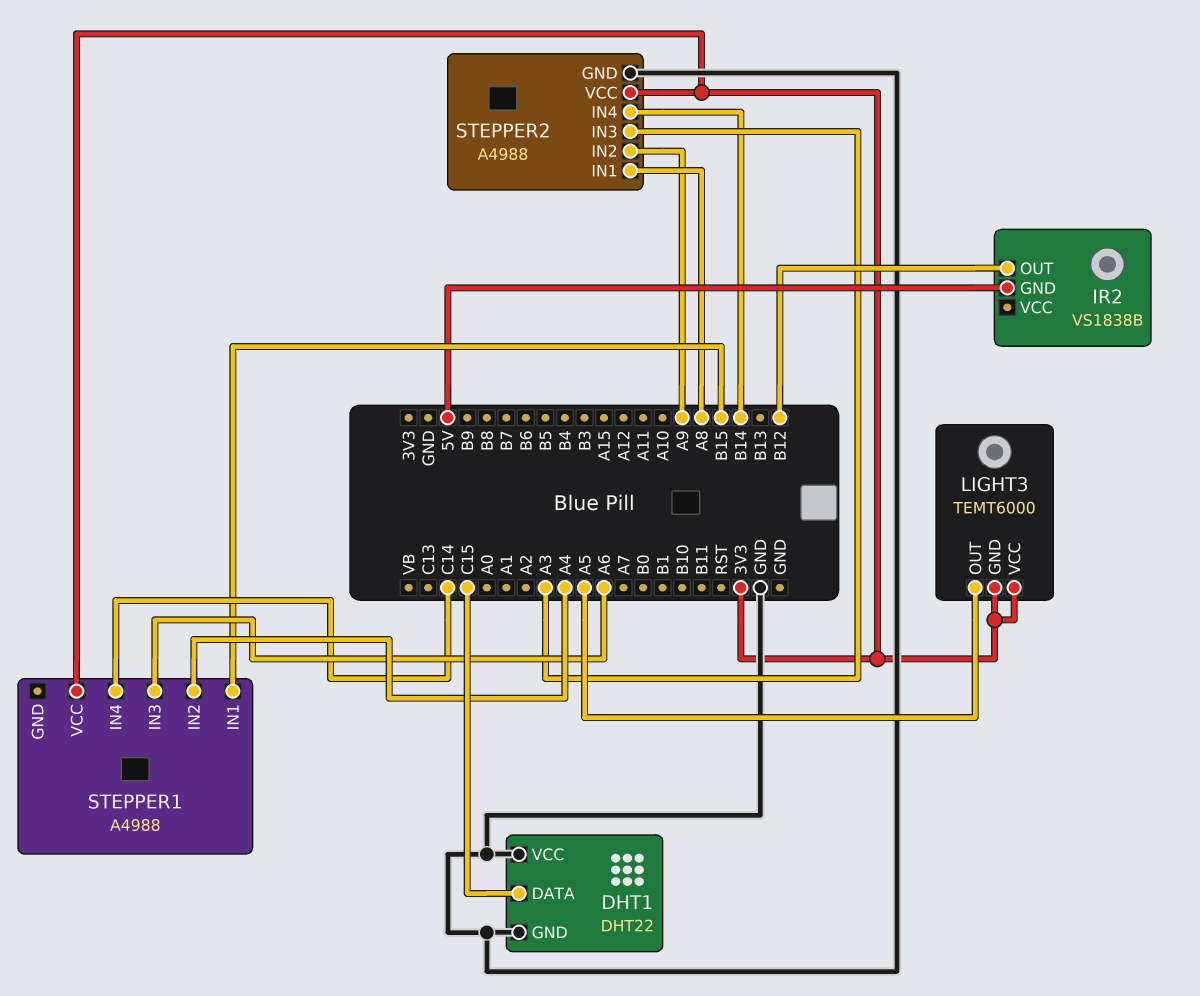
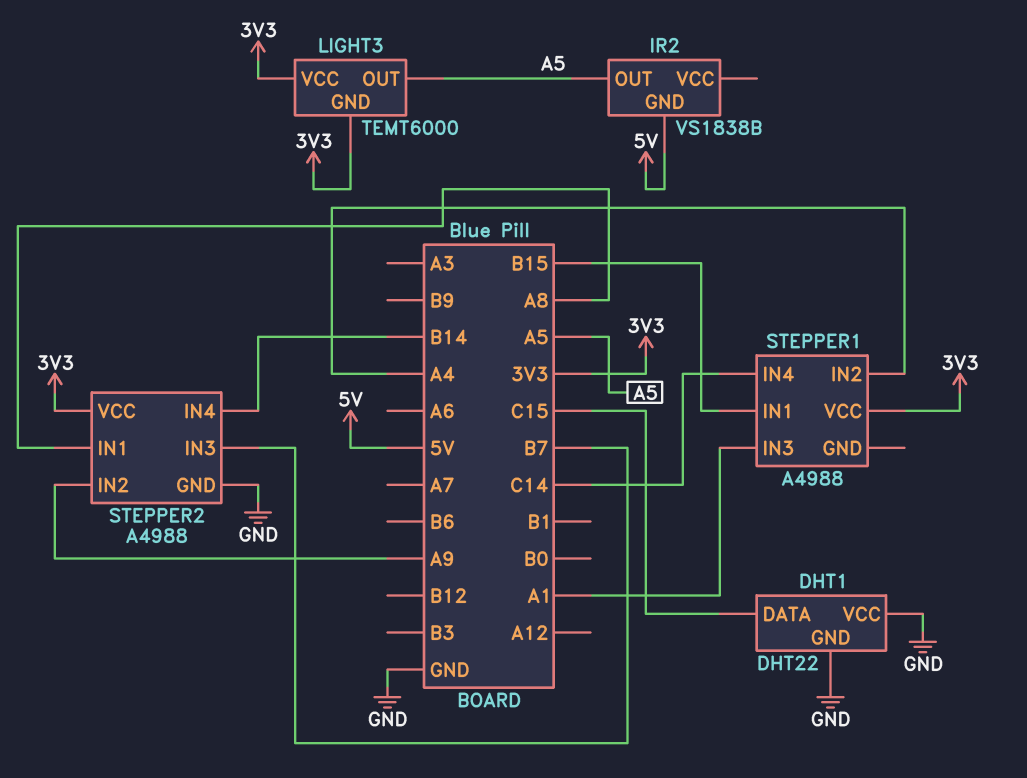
IR2 pin OUT: B12 -> A5
STEPPER1 pin IN3: A6 -> A1
STEPPER2 pin IN3: A3 -> B7

